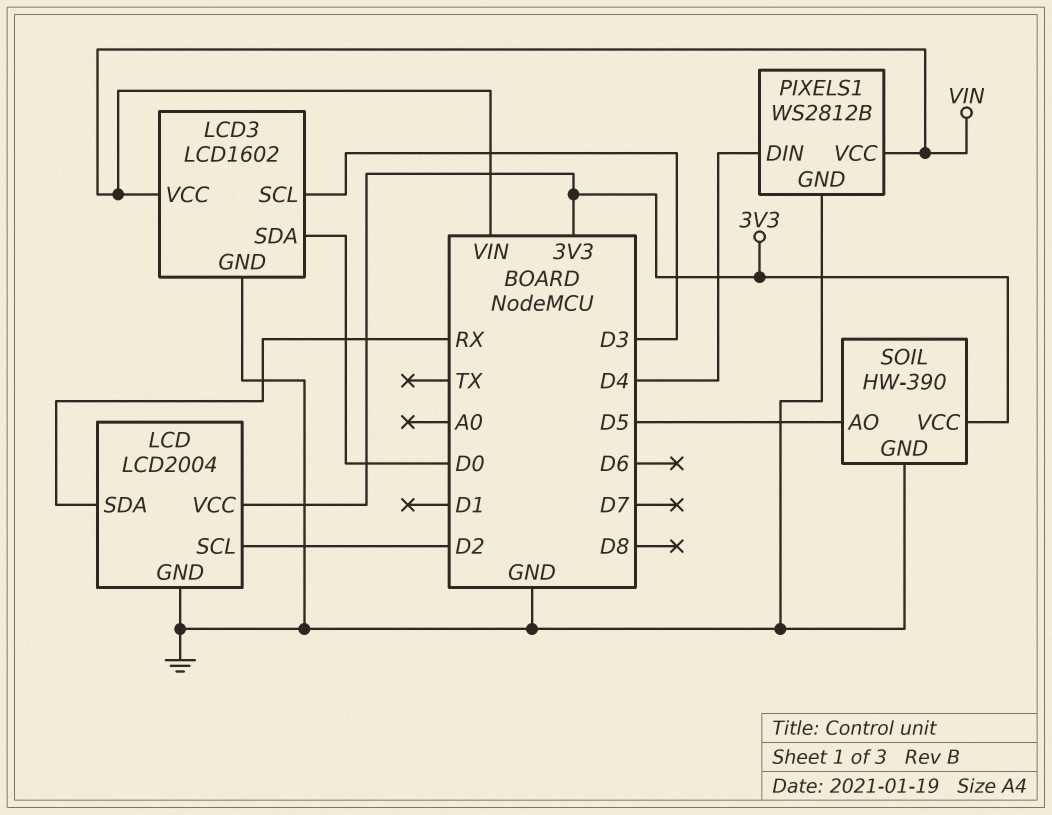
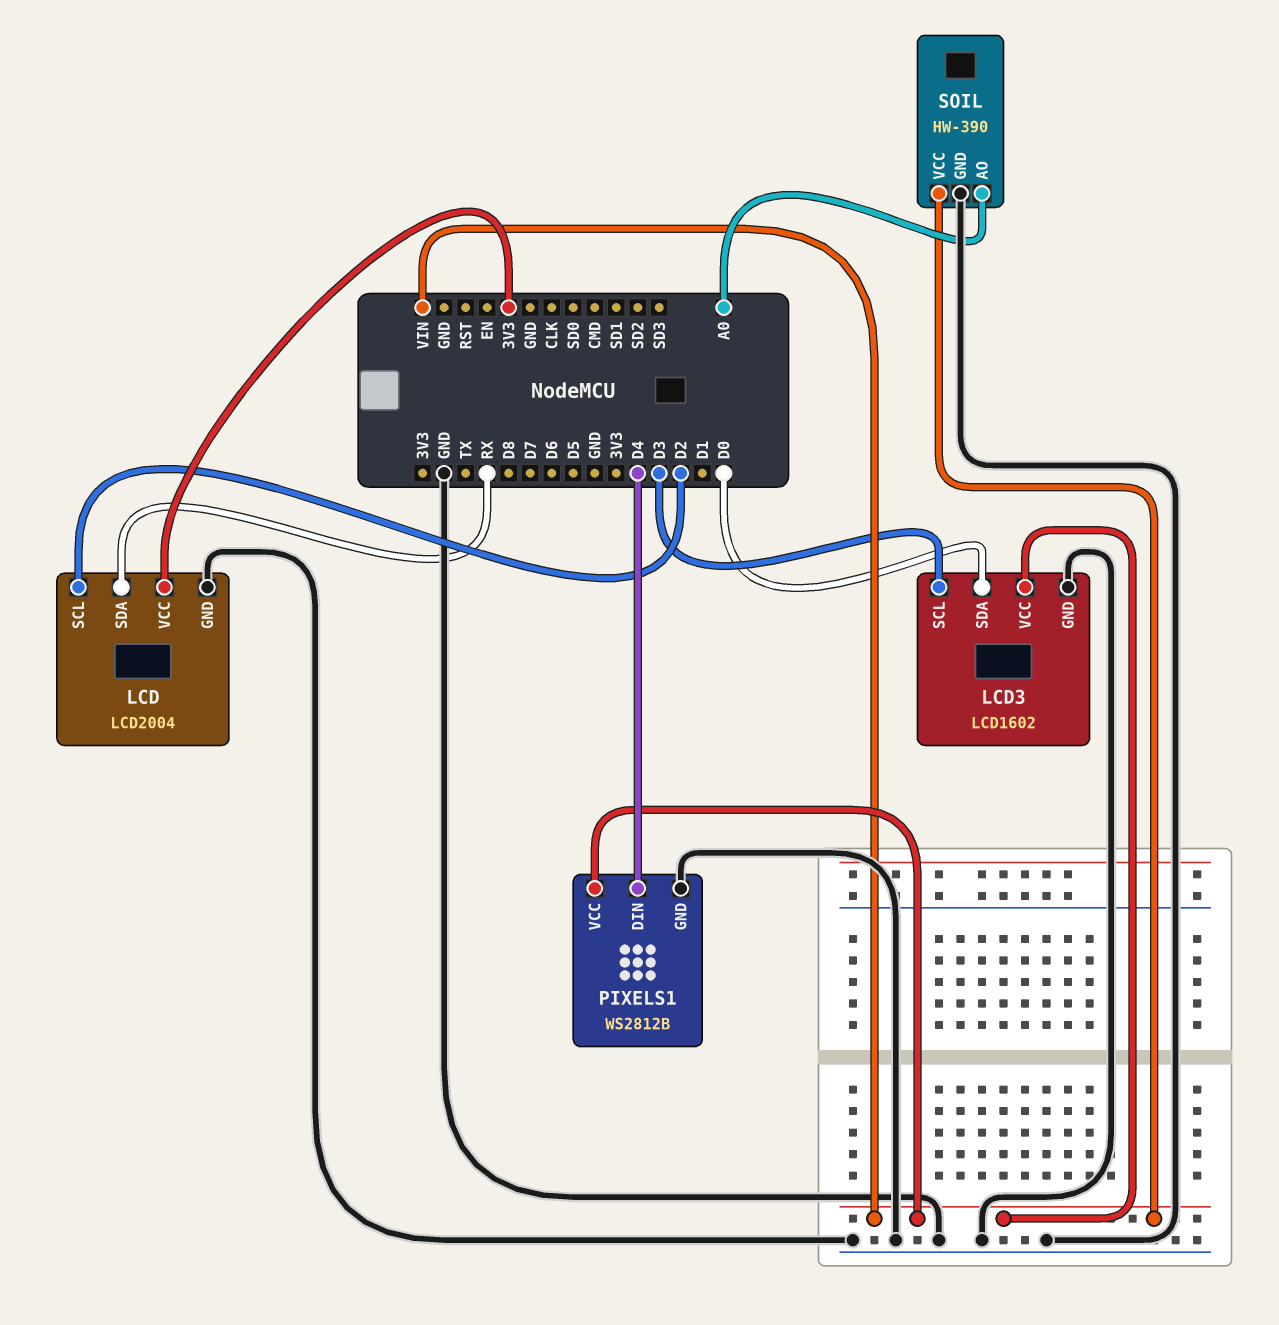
SOIL pin AO: D5 -> A0
SOIL pin VCC: 3V3 -> VIN

